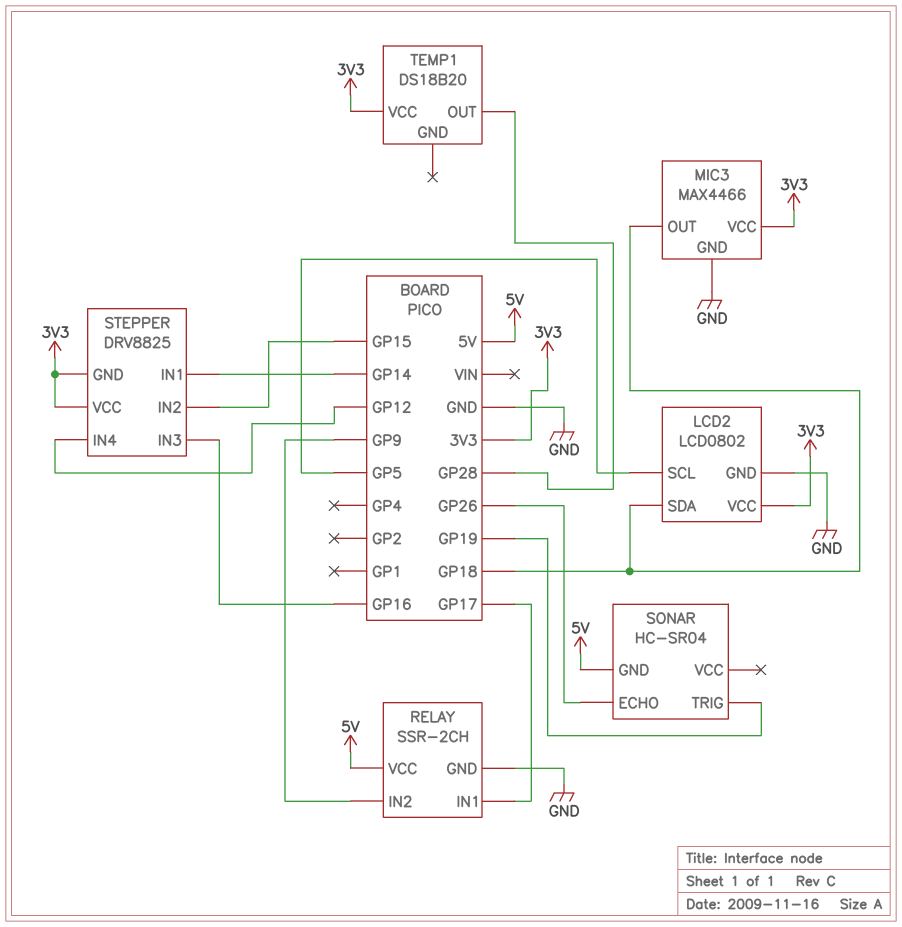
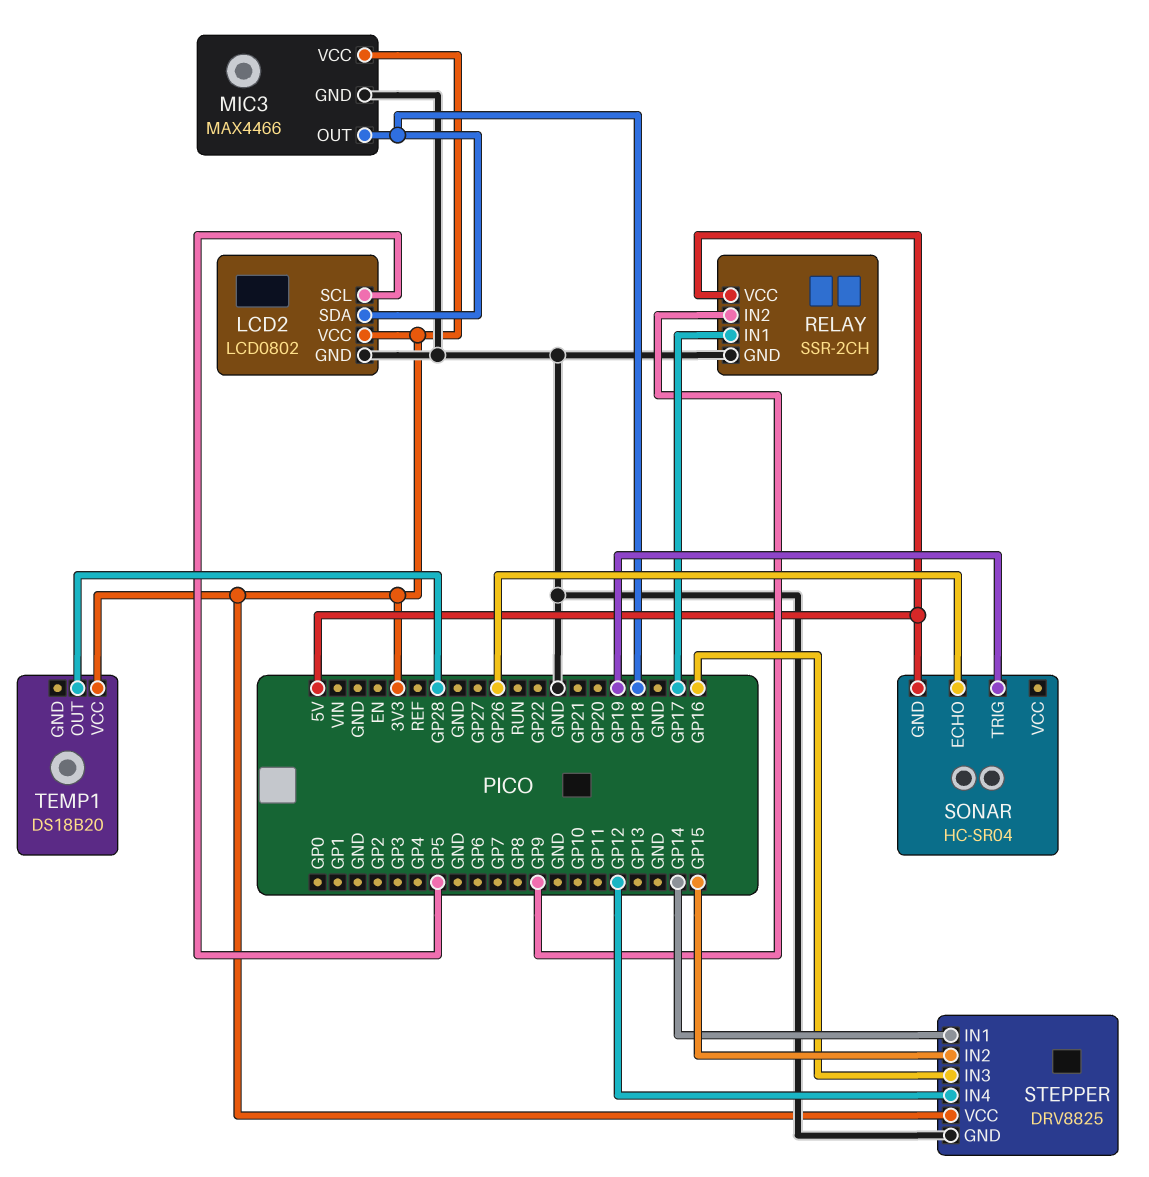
STEPPER pin GND: 3V3 -> GND

